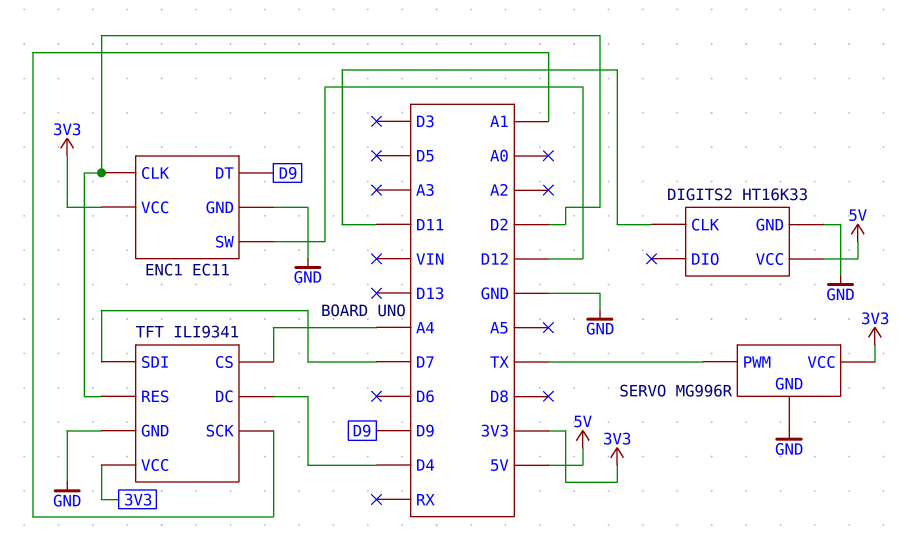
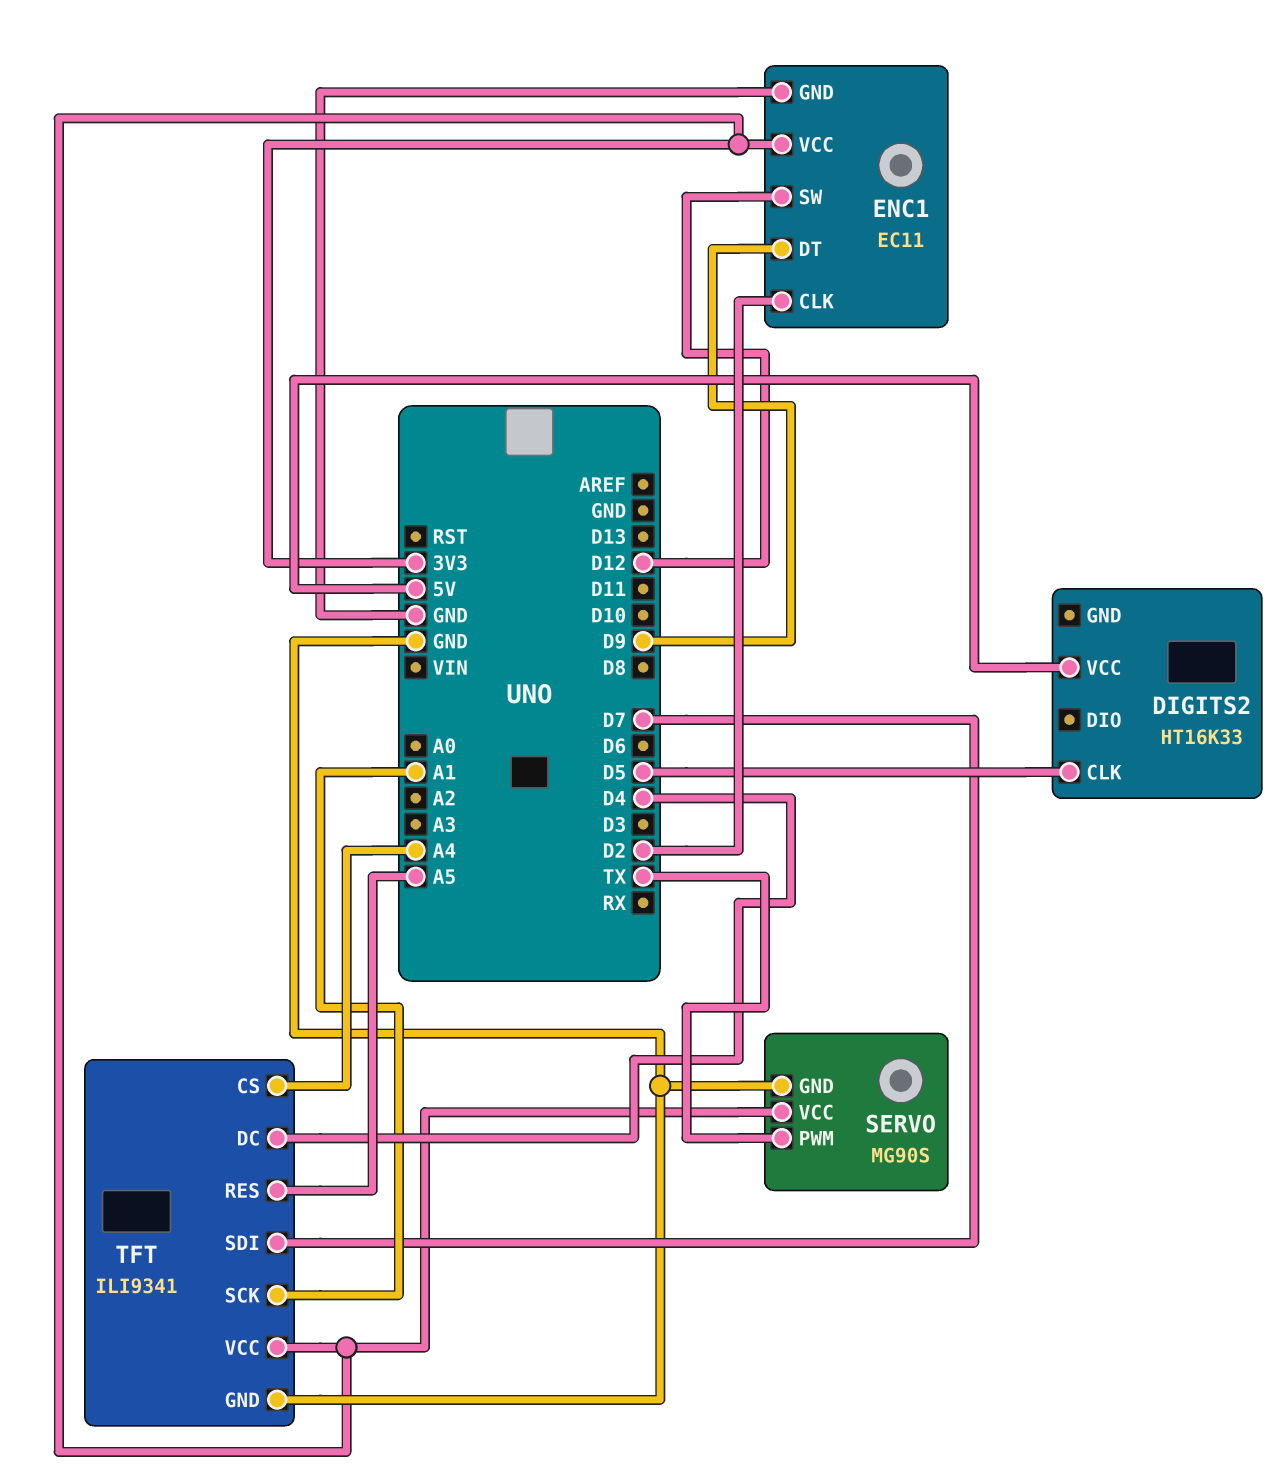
DIGITS2 pin CLK: D11 -> D5
DIGITS2 pin GND: GND -> none
SERVO: MG996R -> MG90S
TFT pin RES: D2 -> A5

